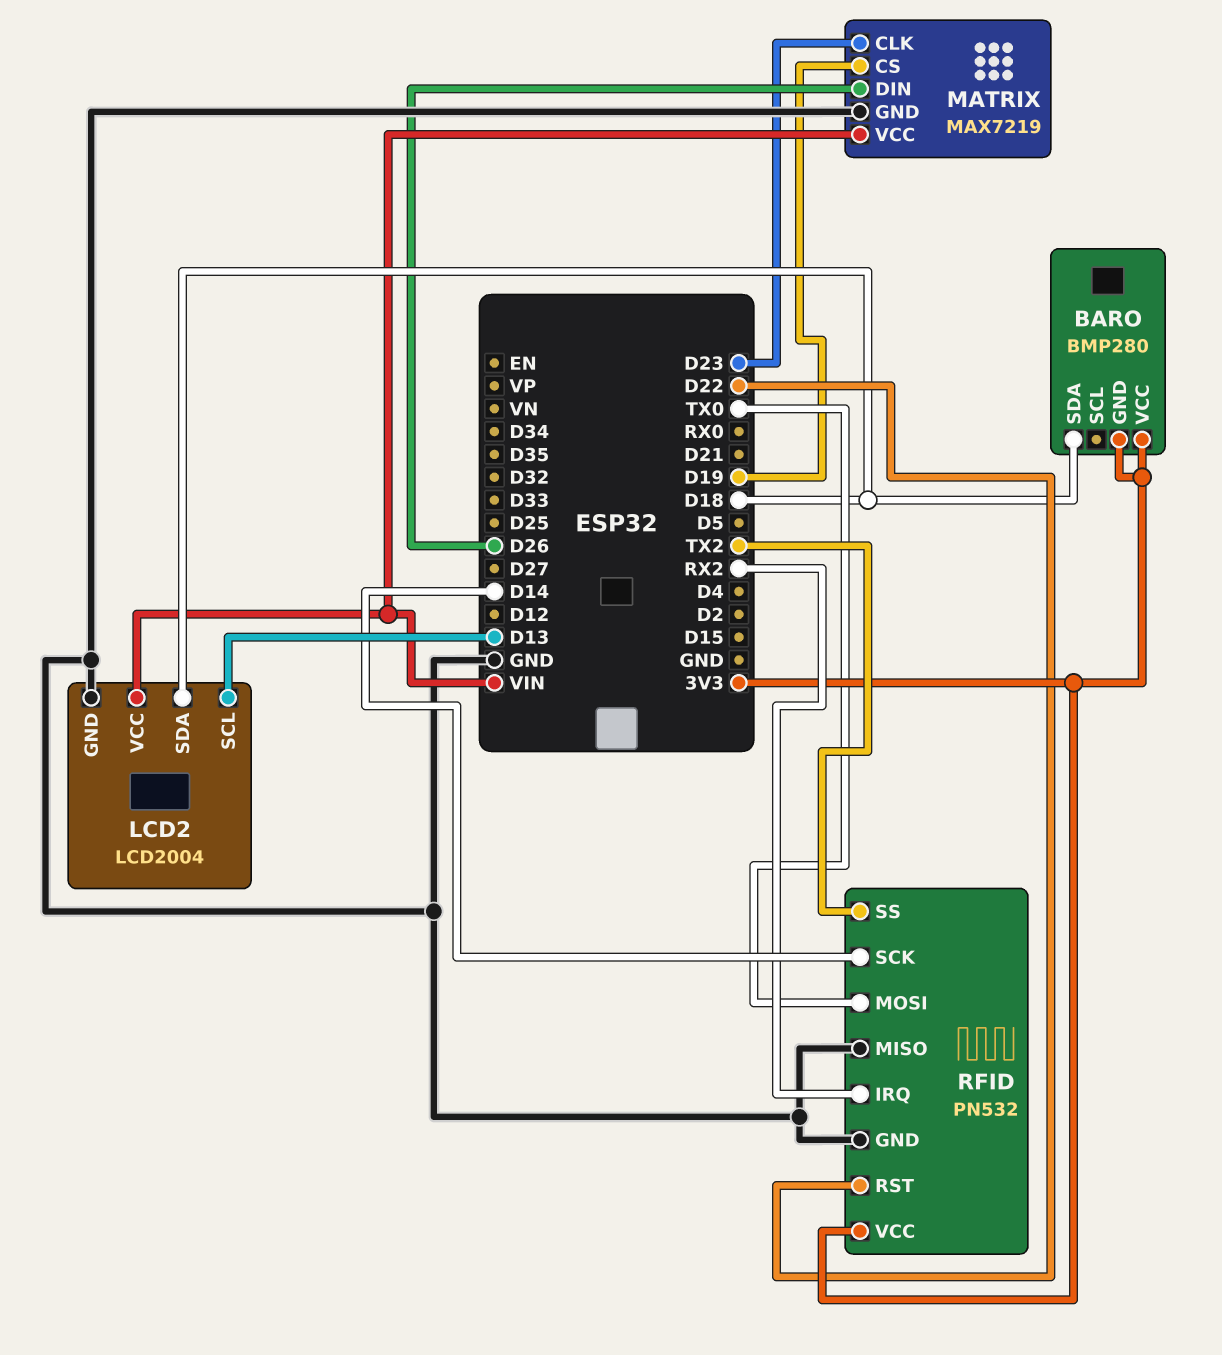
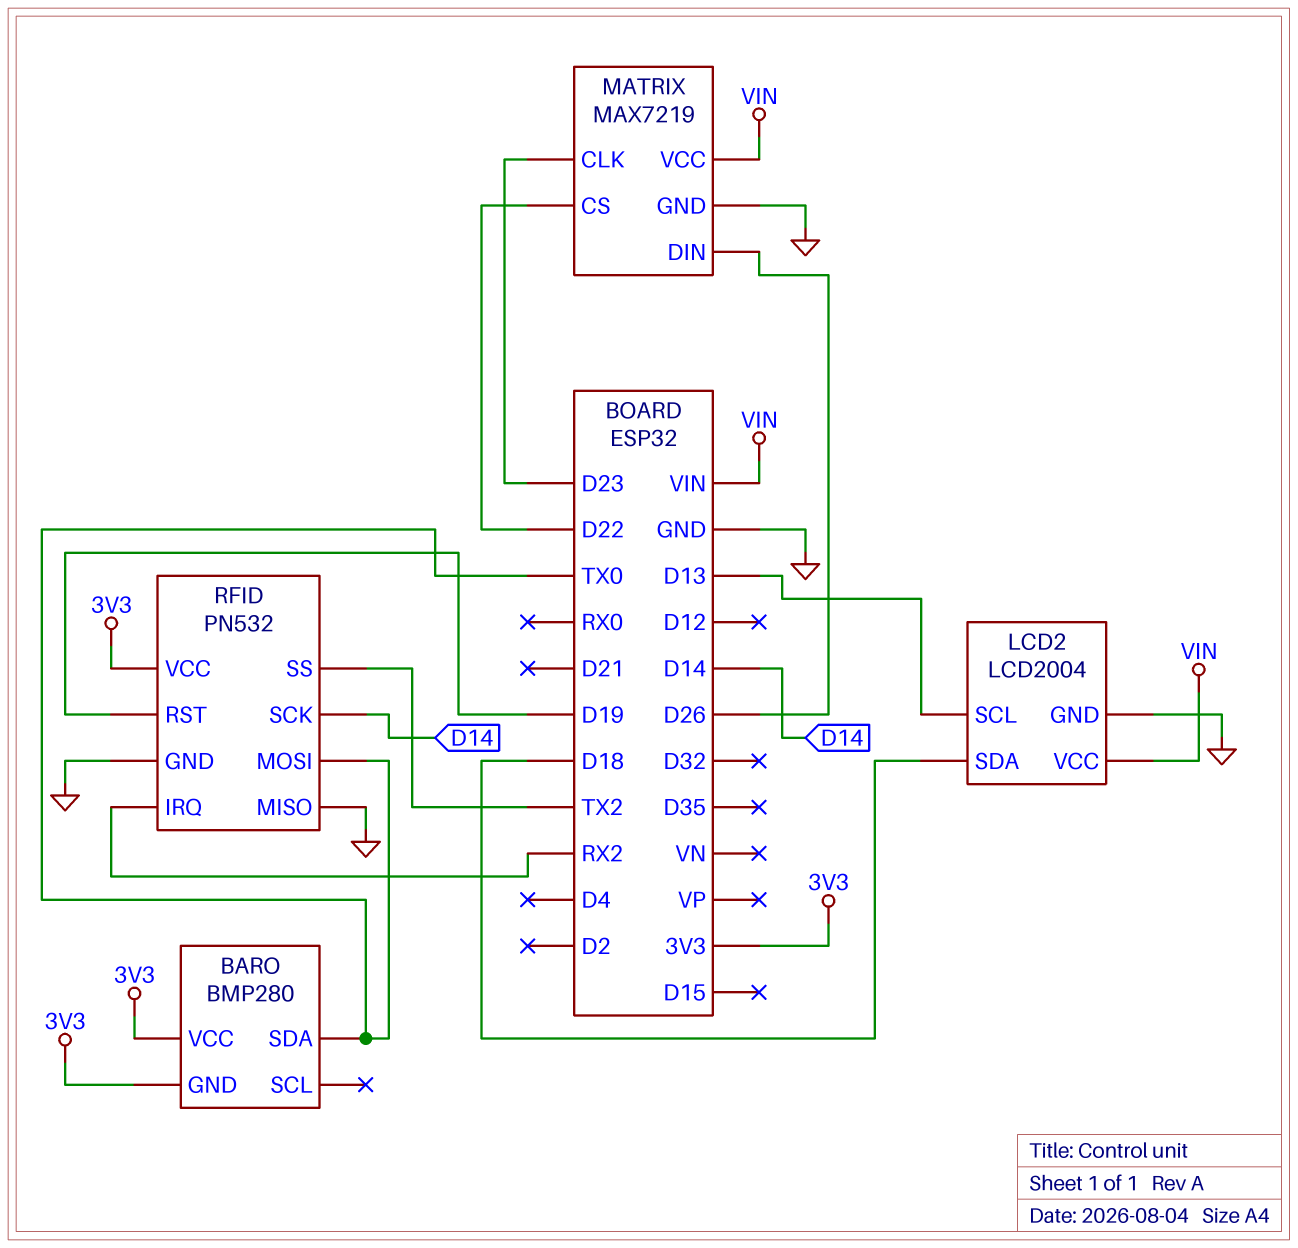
BARO pin SDA: D18 -> TX0
MATRIX pin CS: D19 -> D22
RFID pin RST: D22 -> D19

